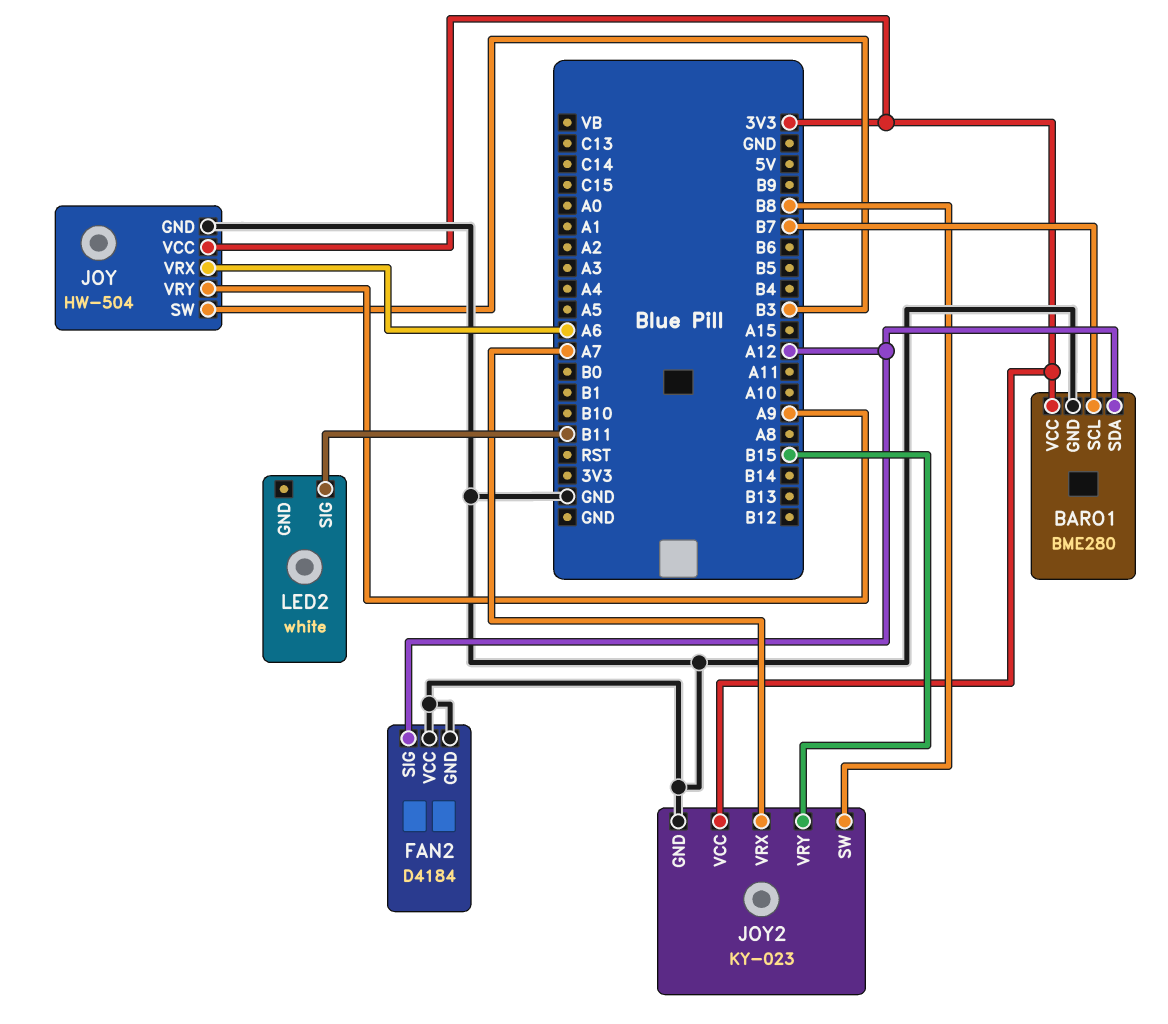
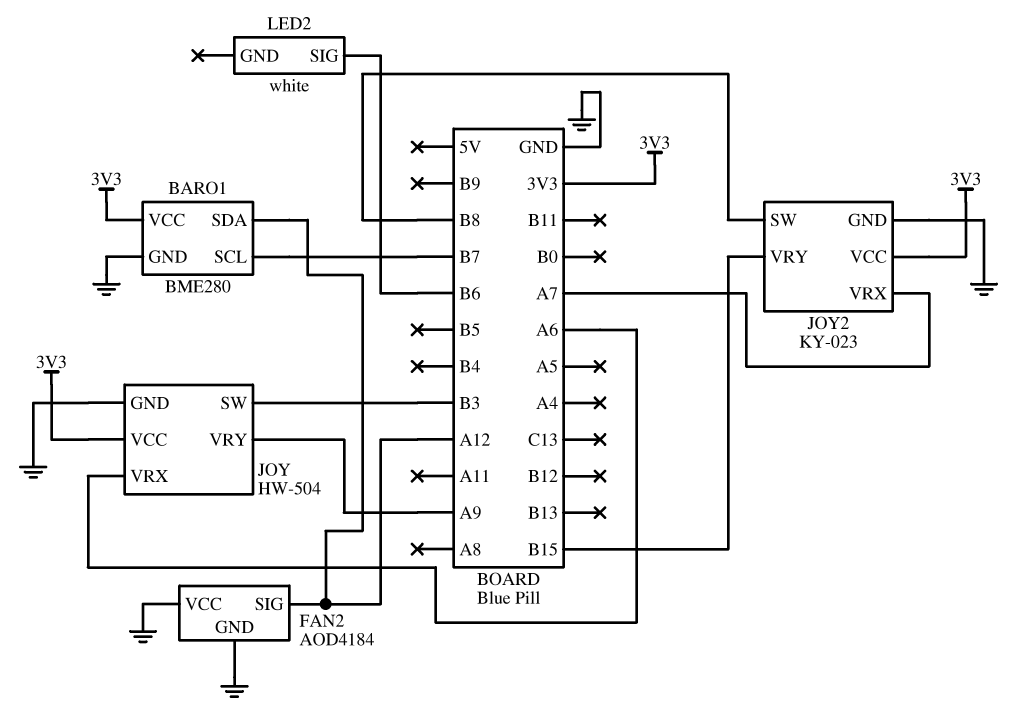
FAN2: D4184 -> AOD4184
LED2 pin SIG: B11 -> B6

